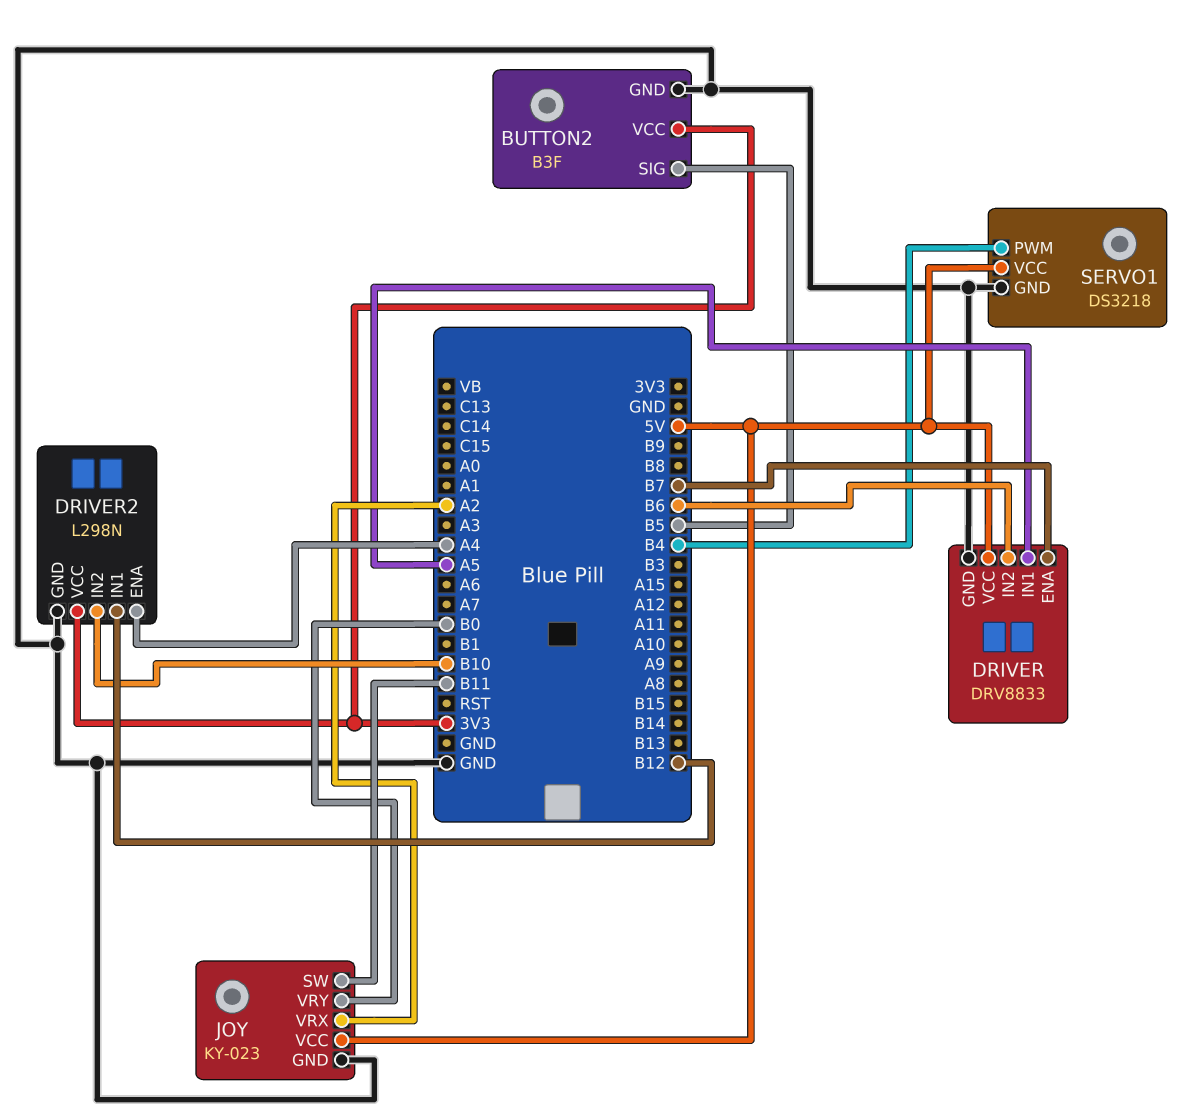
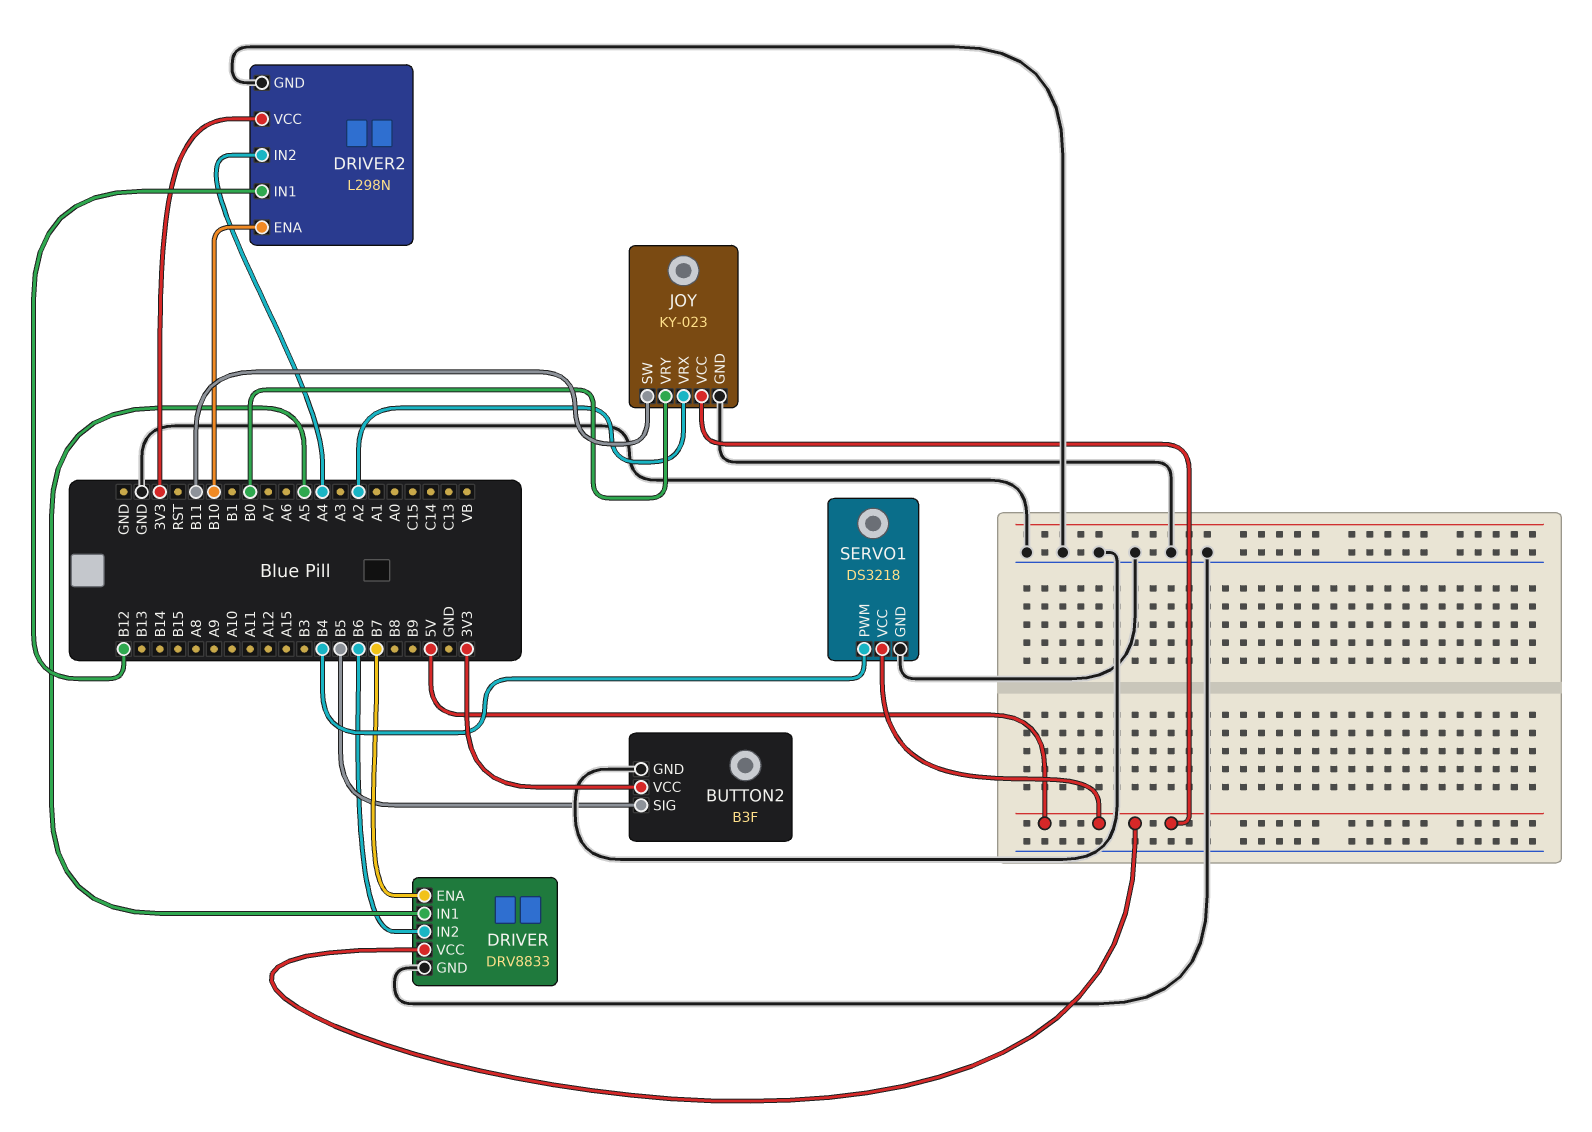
DRIVER2 pin ENA: A4 -> B10
DRIVER2 pin IN2: B10 -> A4

